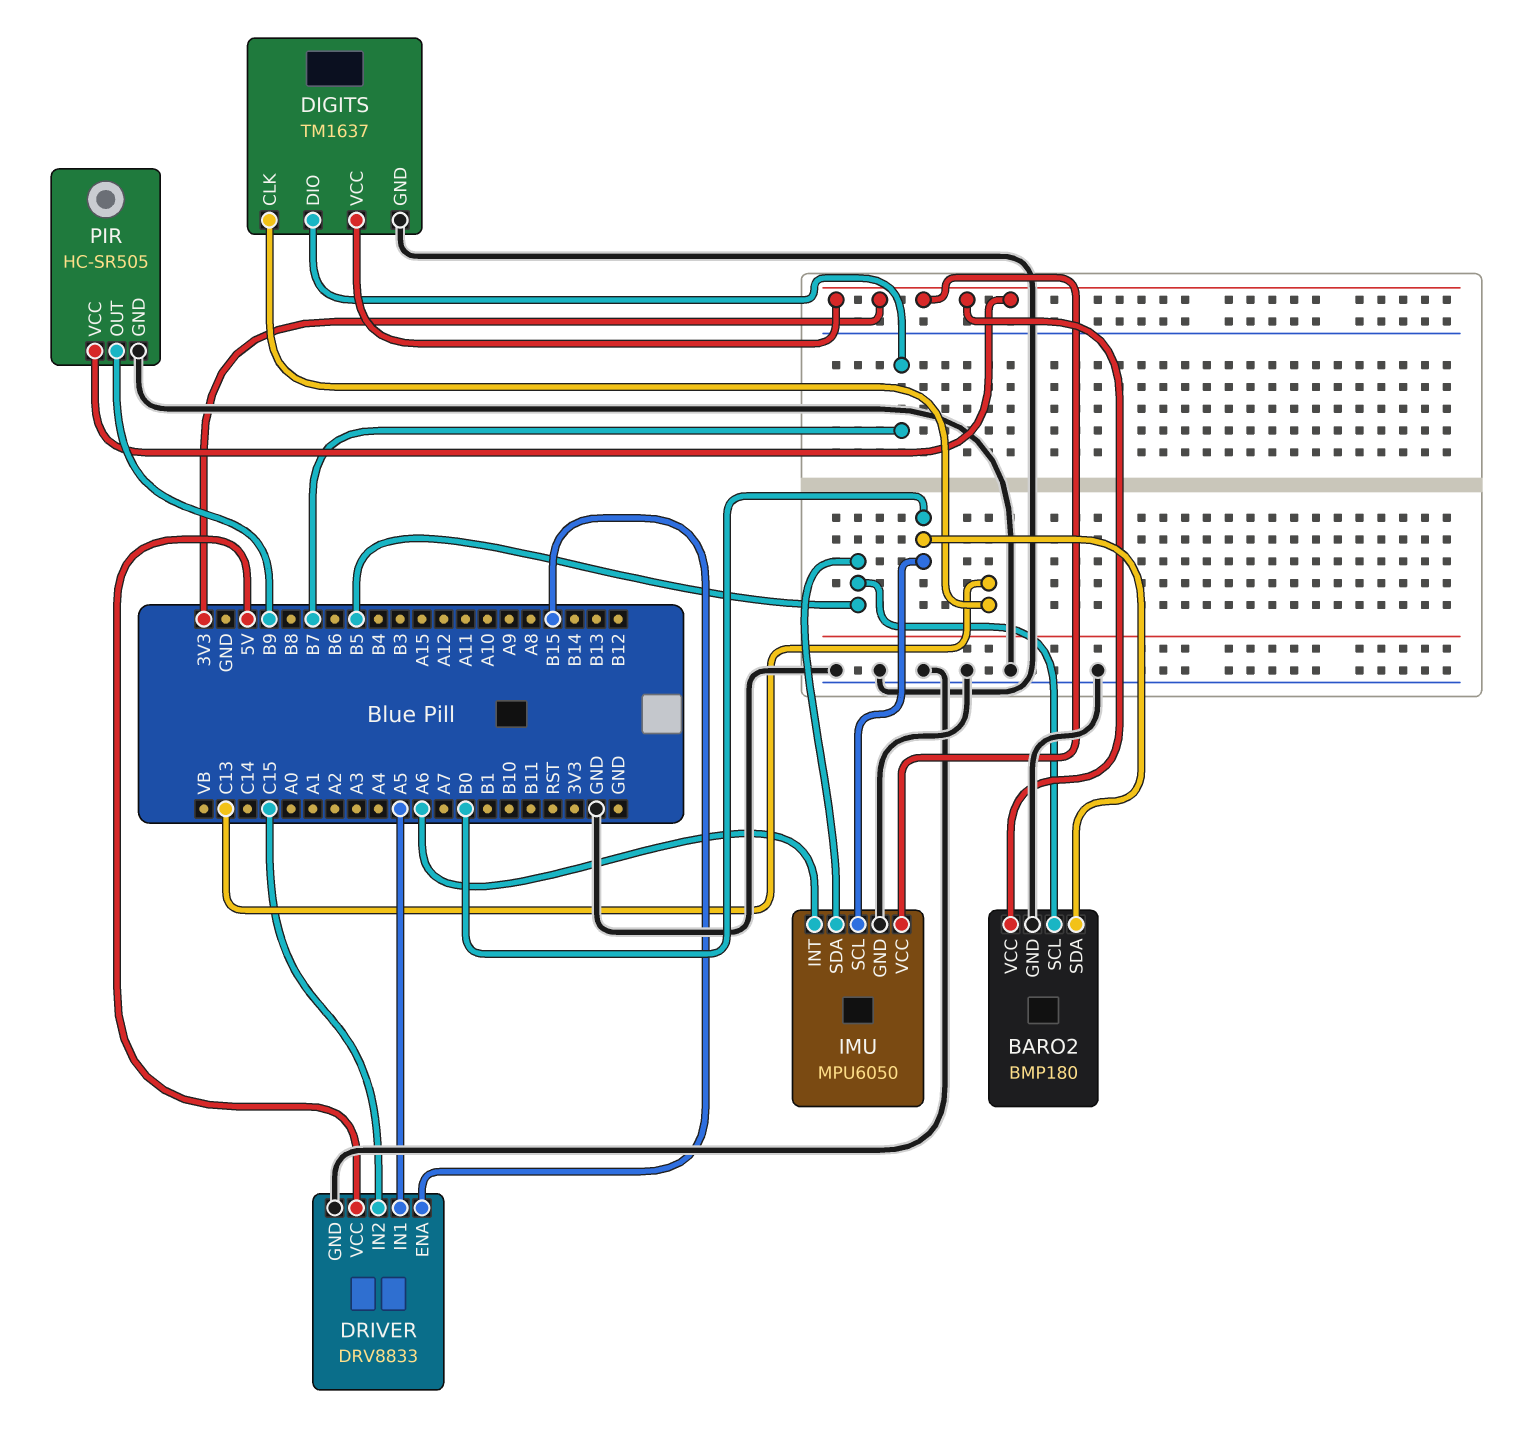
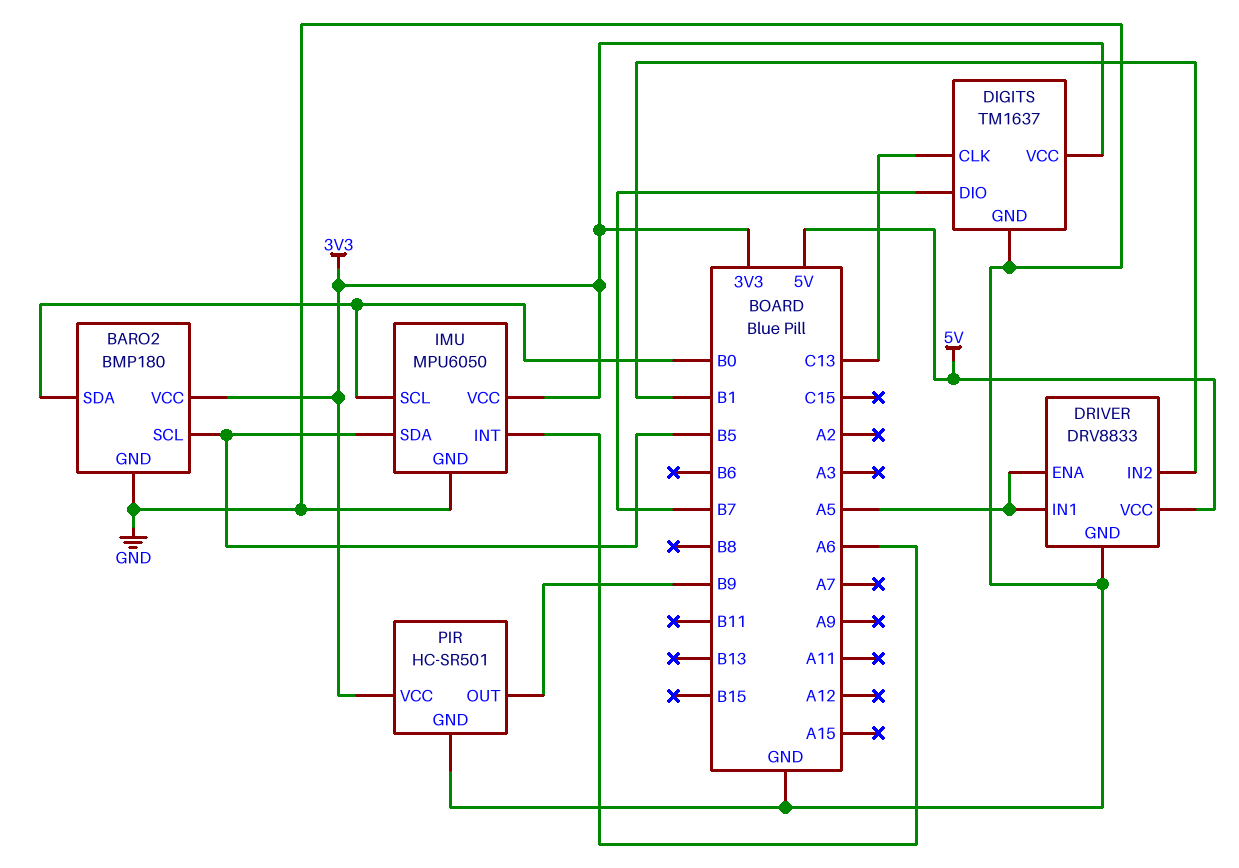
DRIVER pin ENA: B15 -> A5
DRIVER pin IN2: C15 -> B1
PIR: HC-SR505 -> HC-SR501

